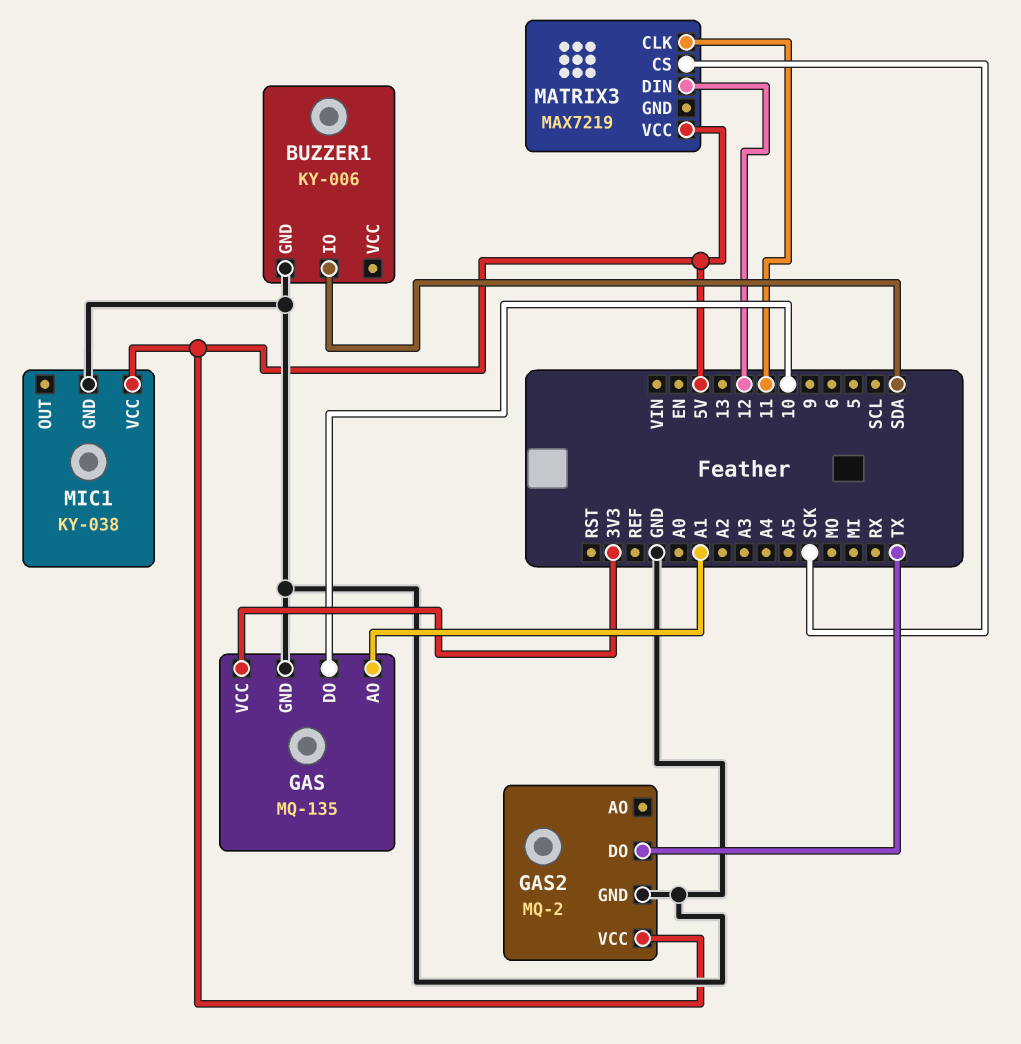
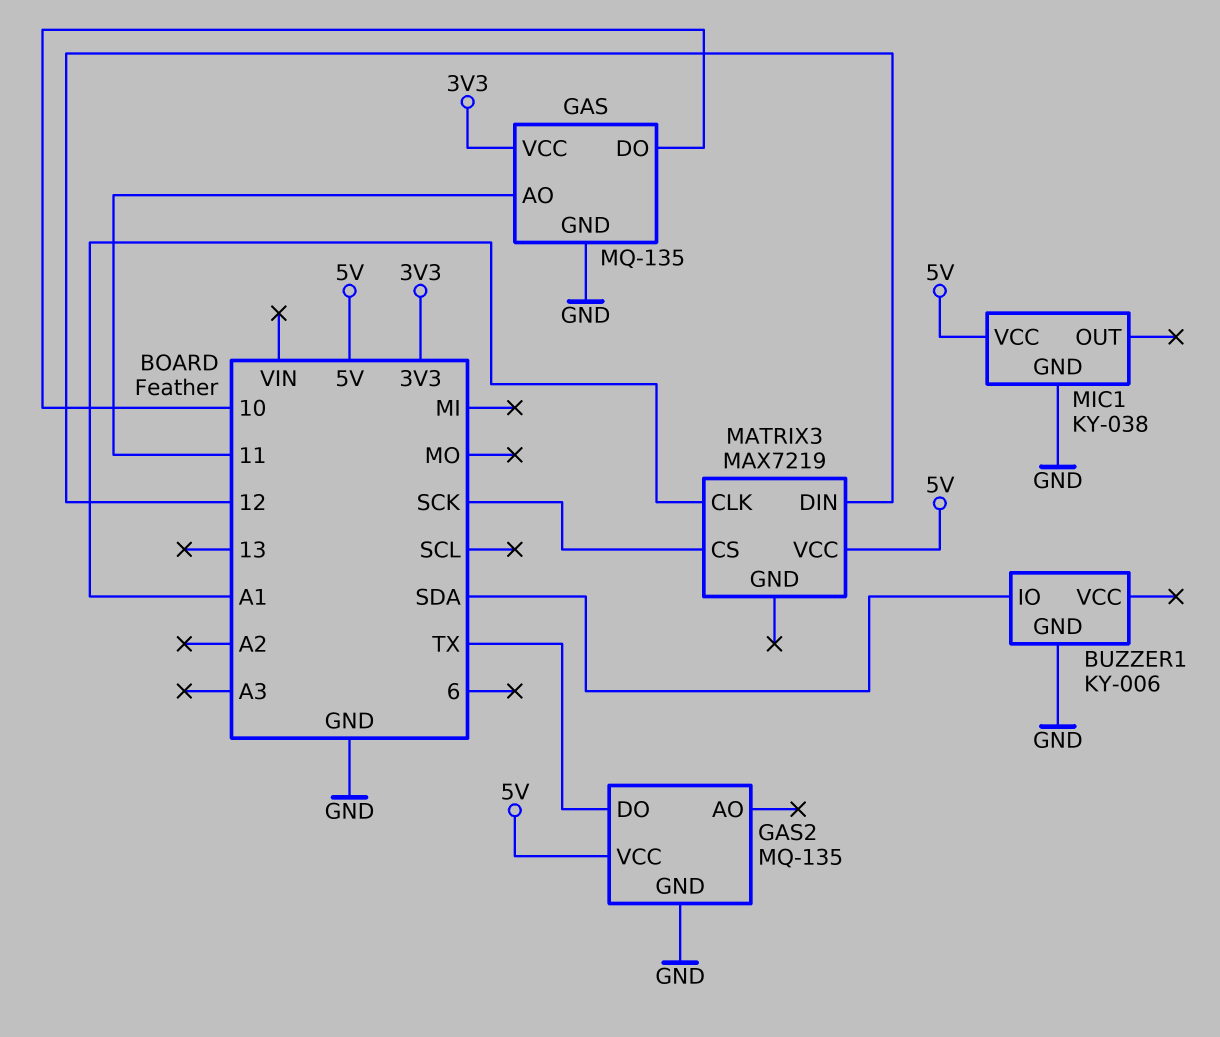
GAS pin AO: A1 -> 11
GAS2: MQ-2 -> MQ-135
MATRIX3 pin CLK: 11 -> A1

